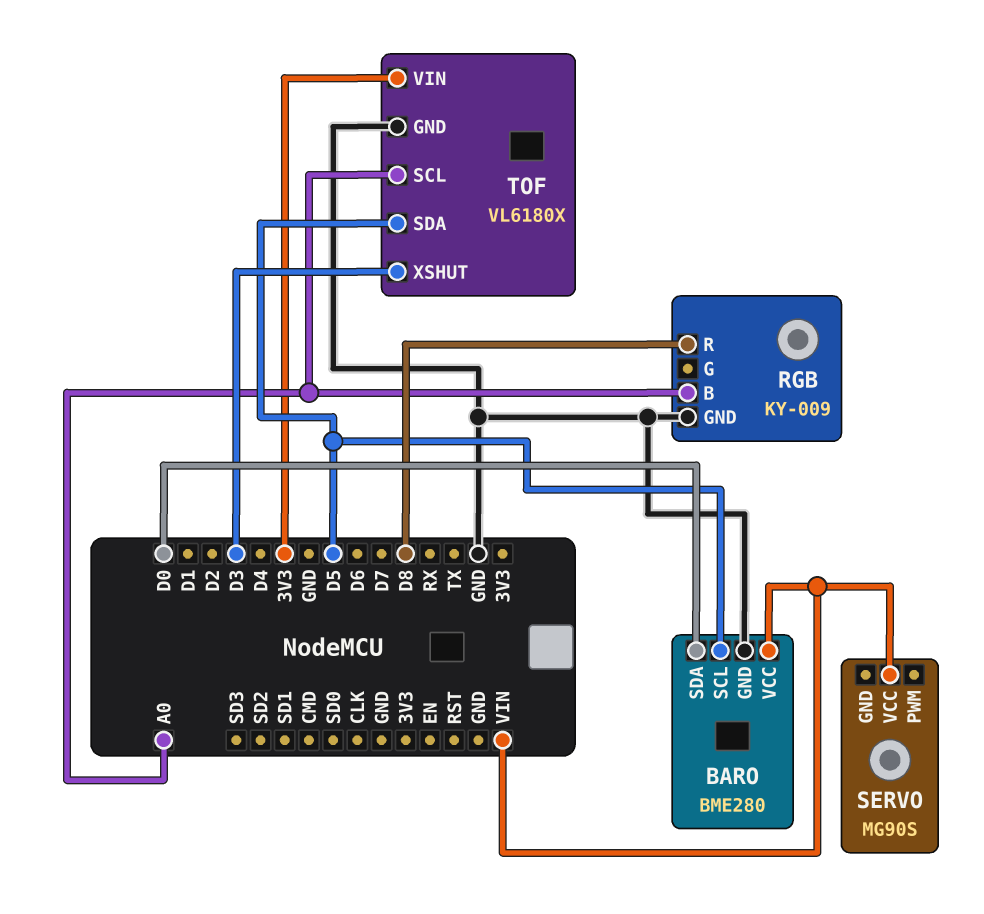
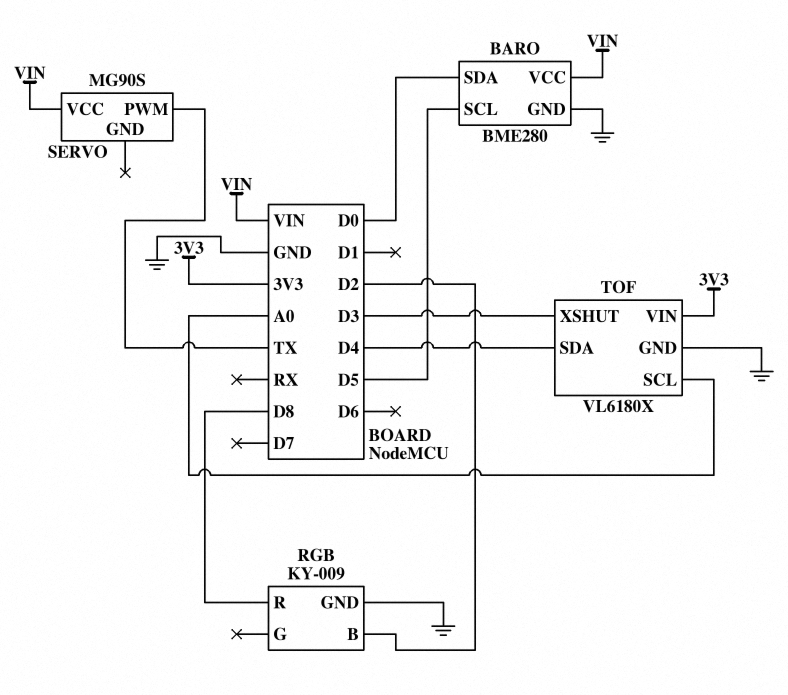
RGB pin B: A0 -> D2
SERVO pin PWM: none -> TX
TOF pin SDA: D5 -> D4

